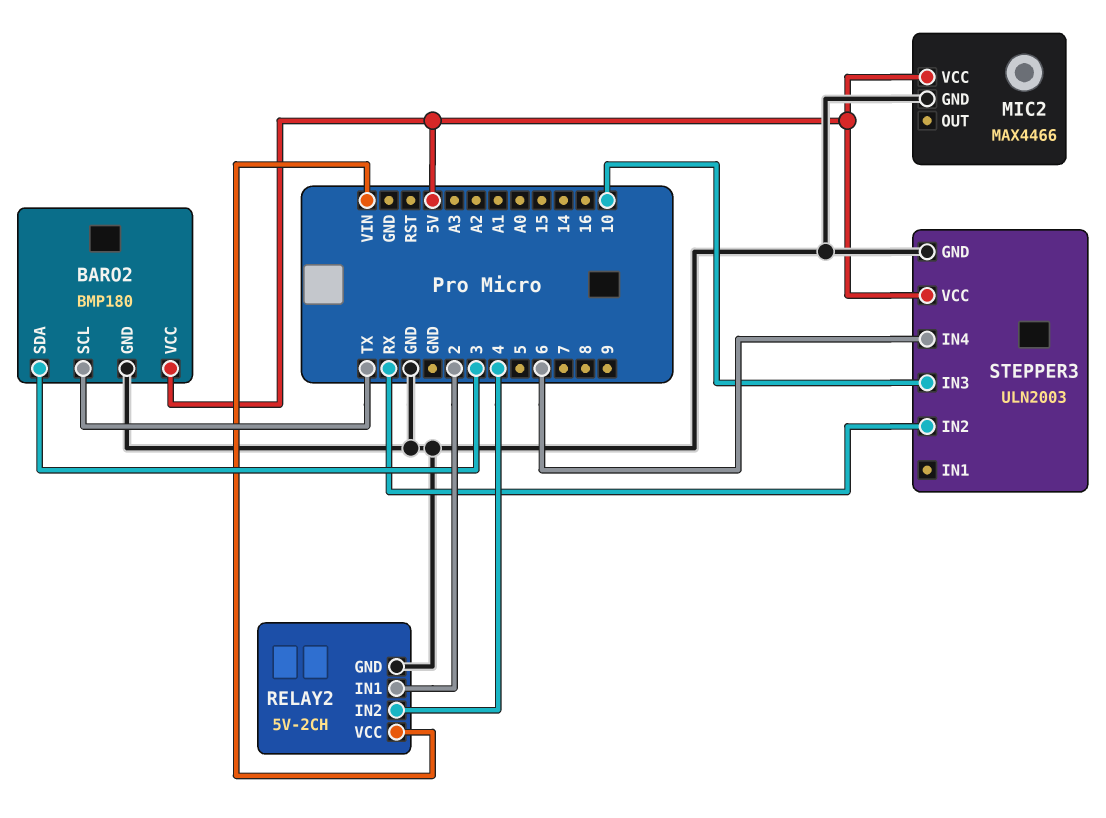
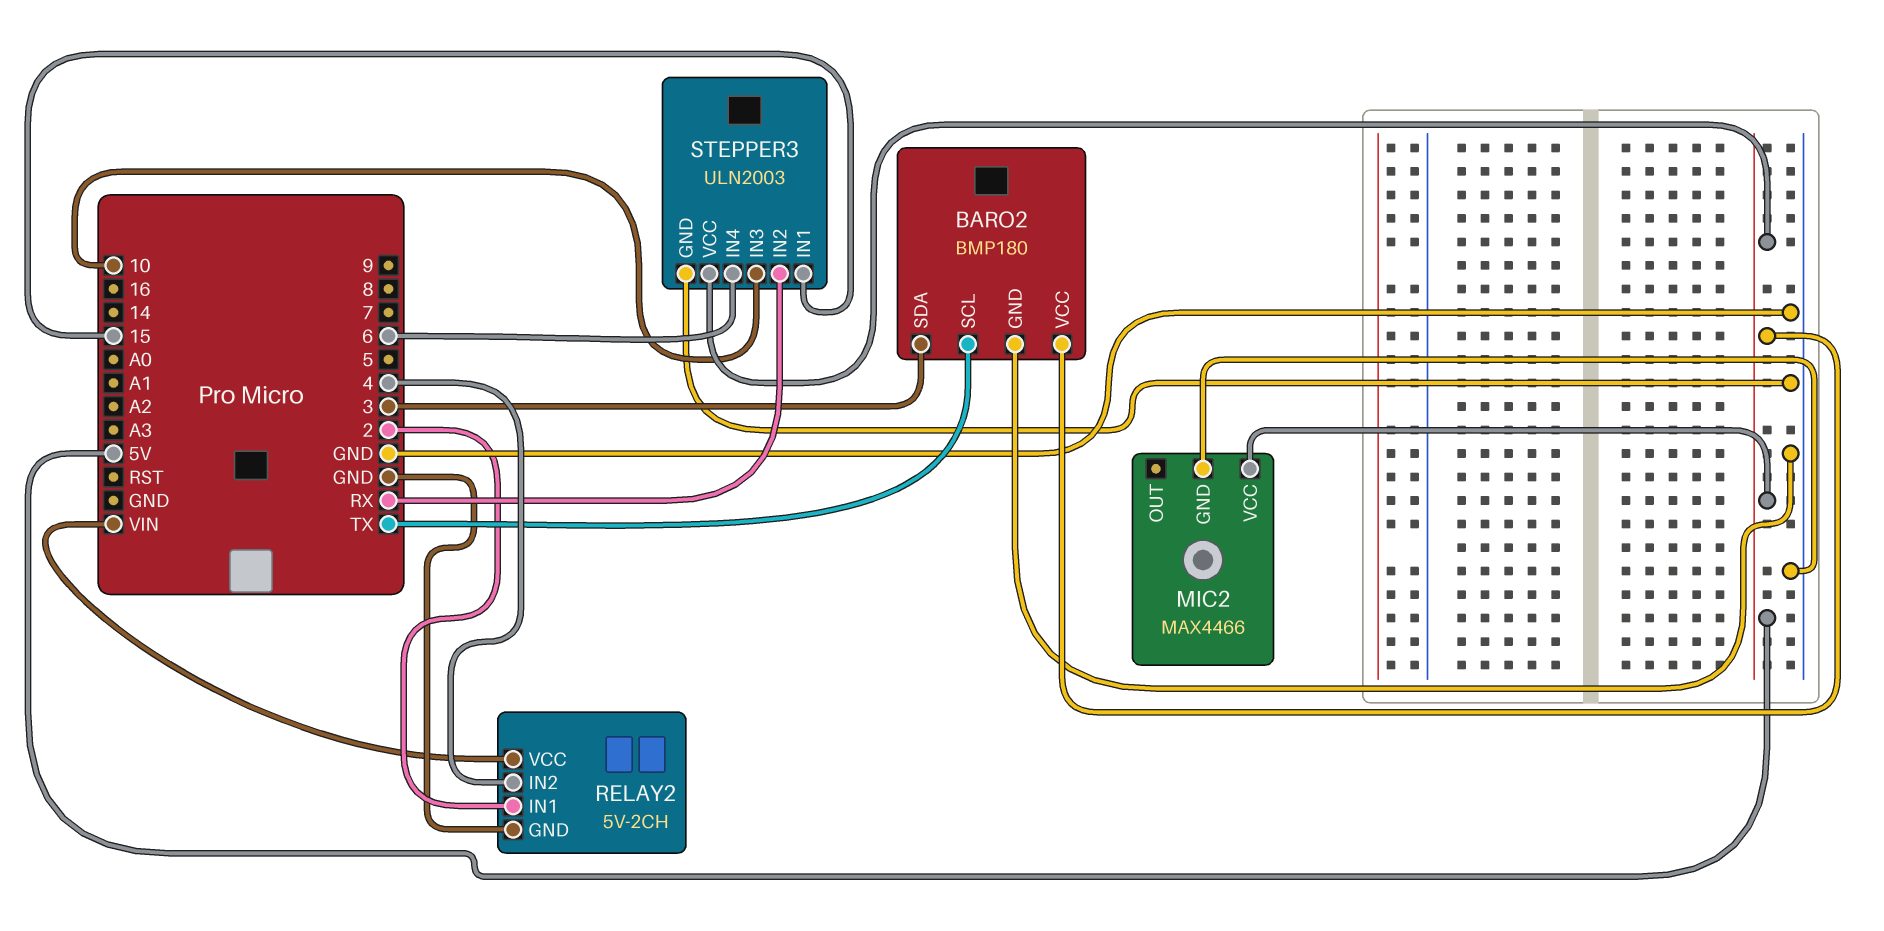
STEPPER3 pin IN1: none -> 15

